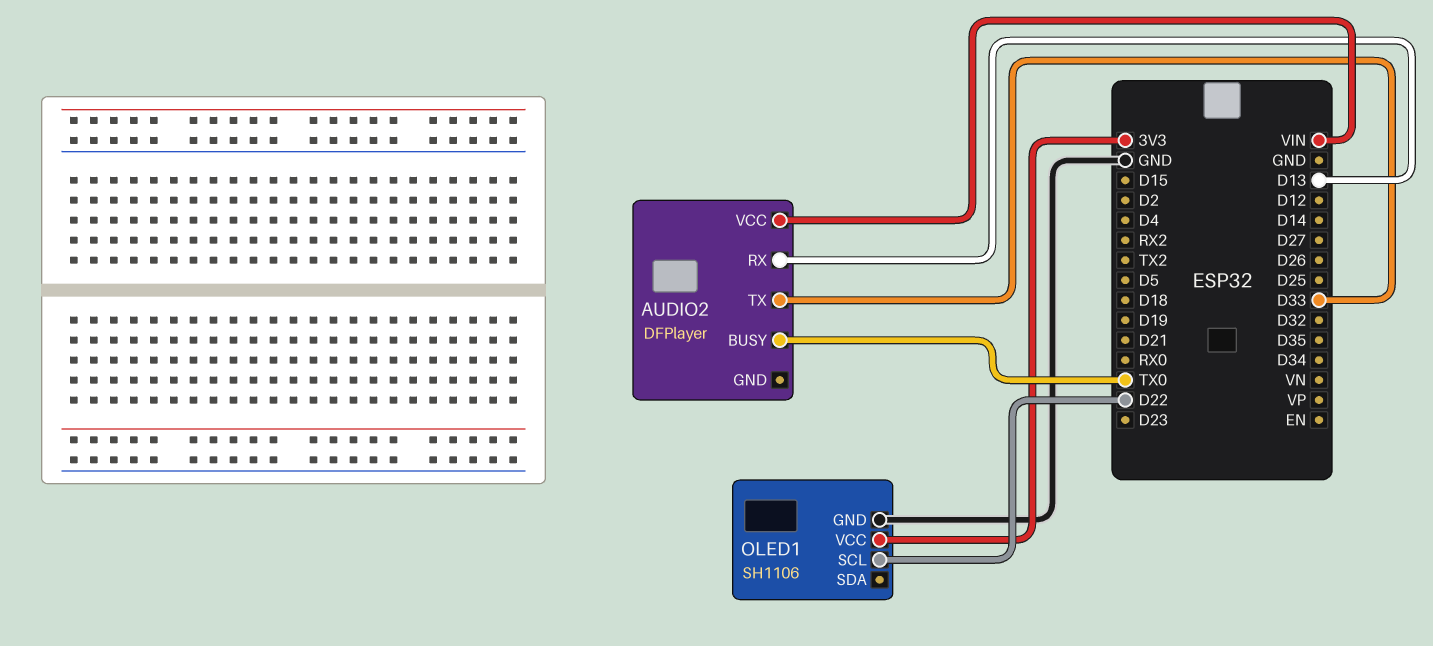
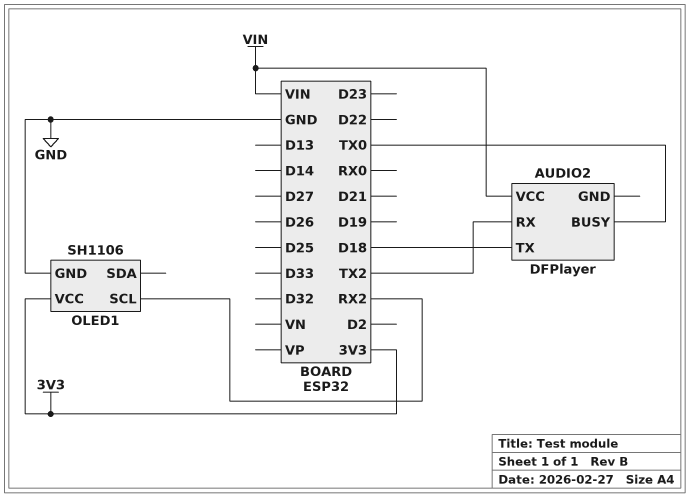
AUDIO2 pin RX: D13 -> TX2
AUDIO2 pin TX: D33 -> D18
OLED1 pin SCL: D22 -> RX2

